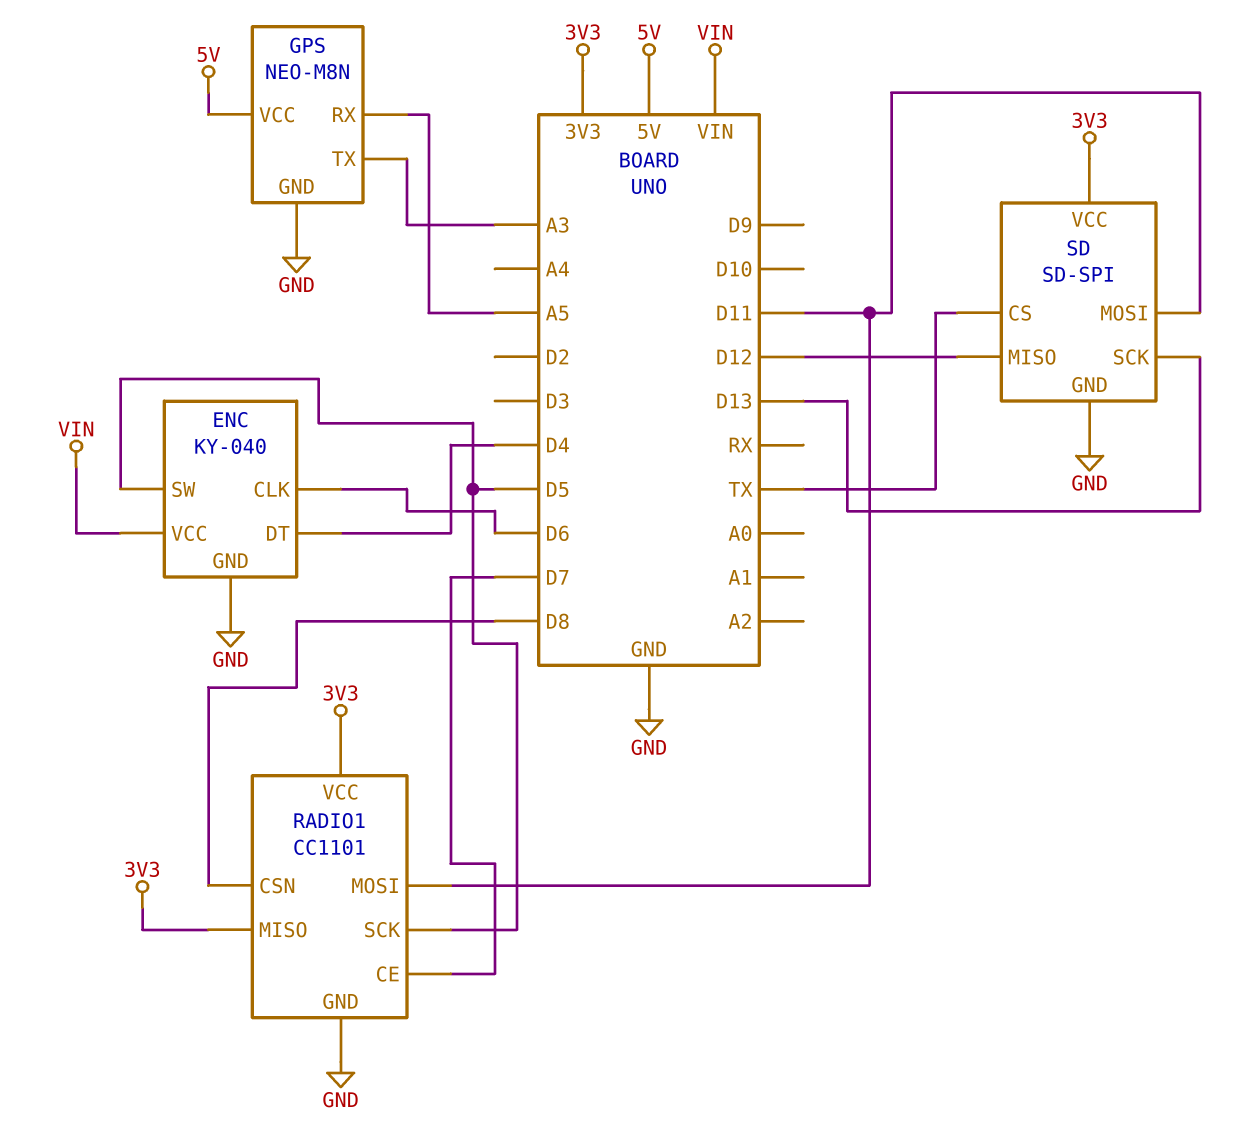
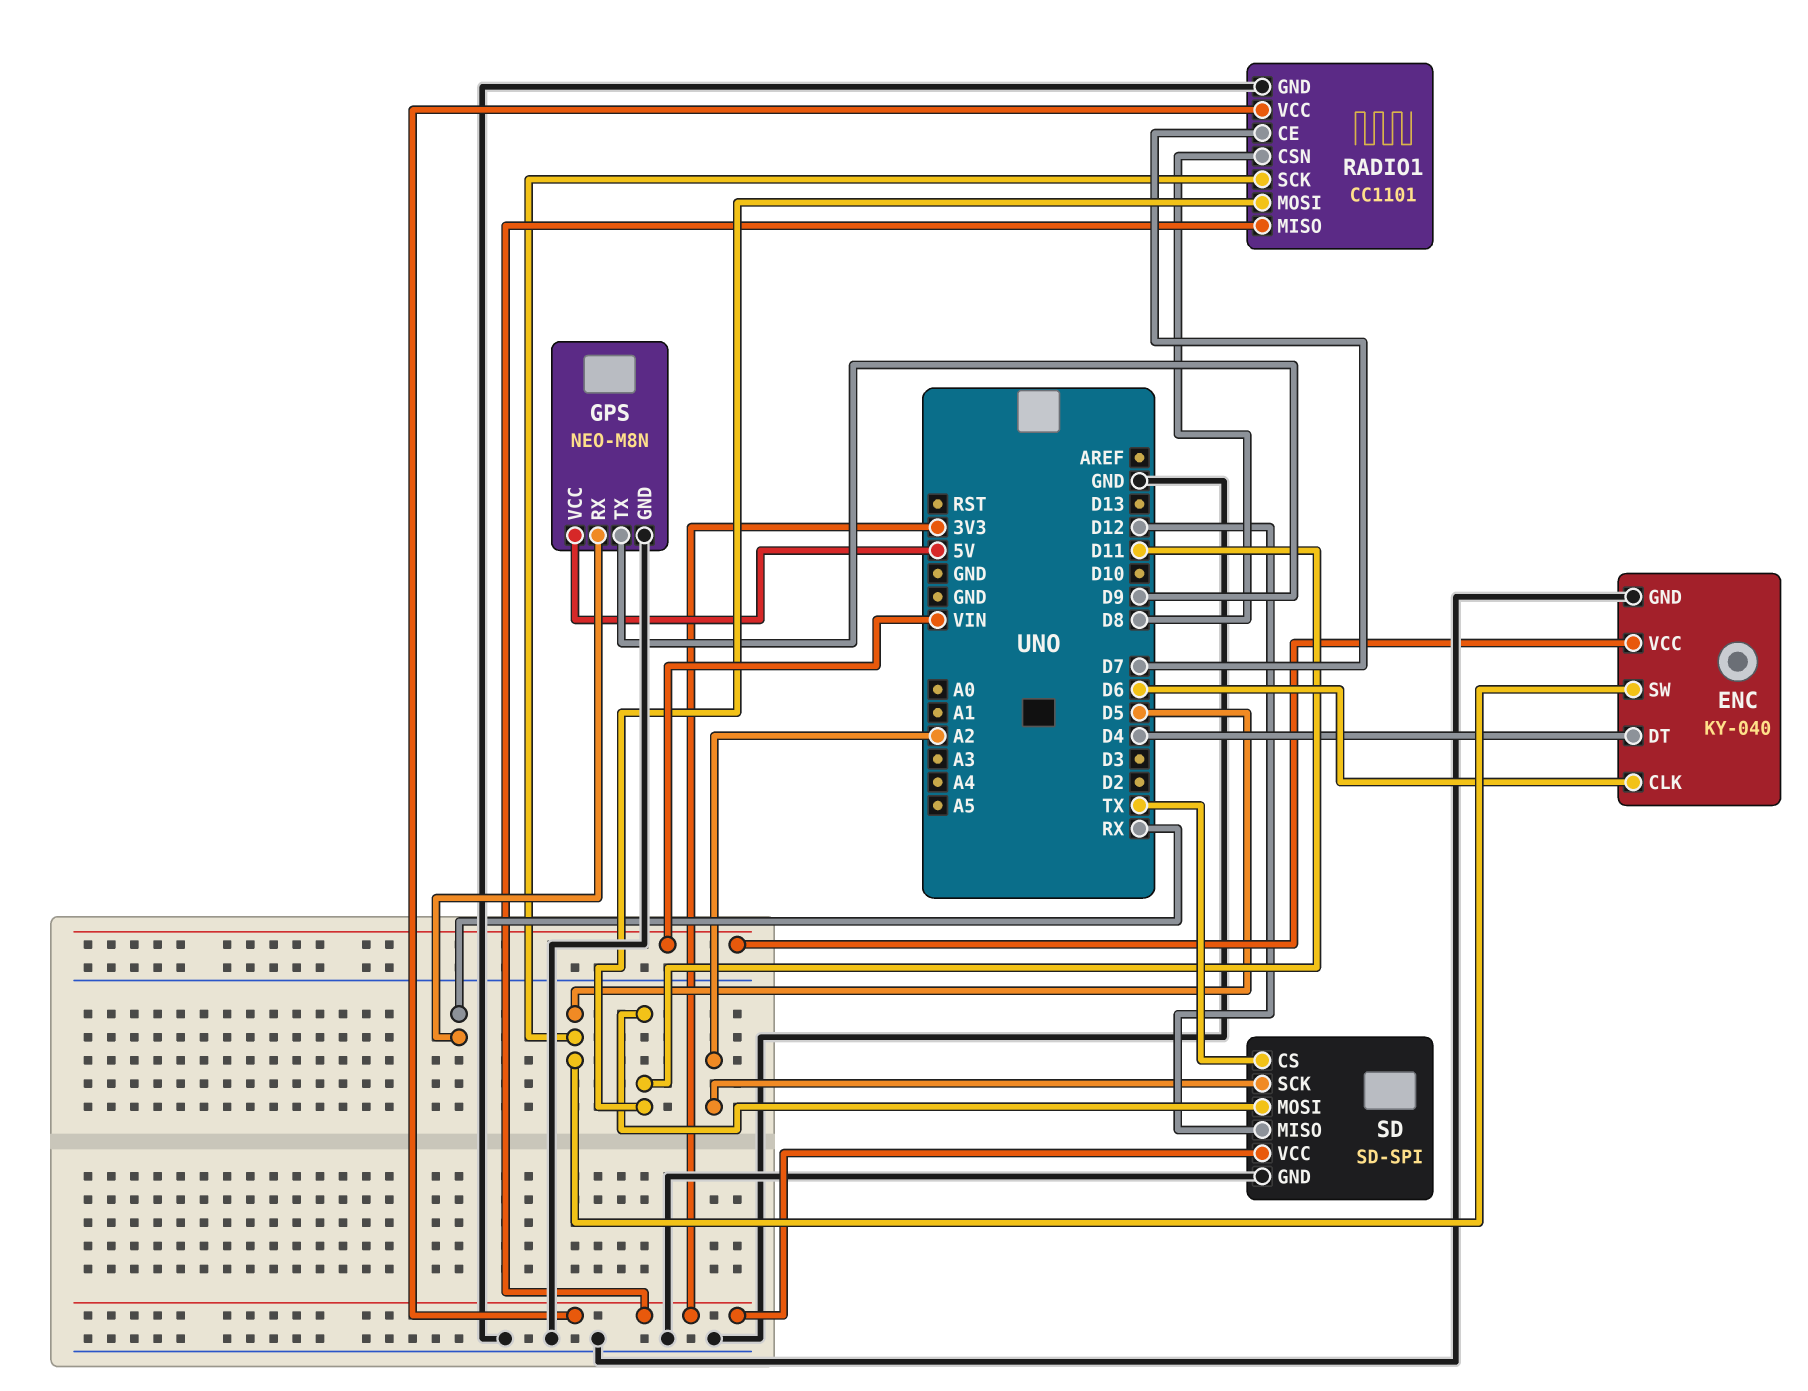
GPS pin RX: A5 -> RX
GPS pin TX: A3 -> D9
SD pin SCK: D13 -> A2

